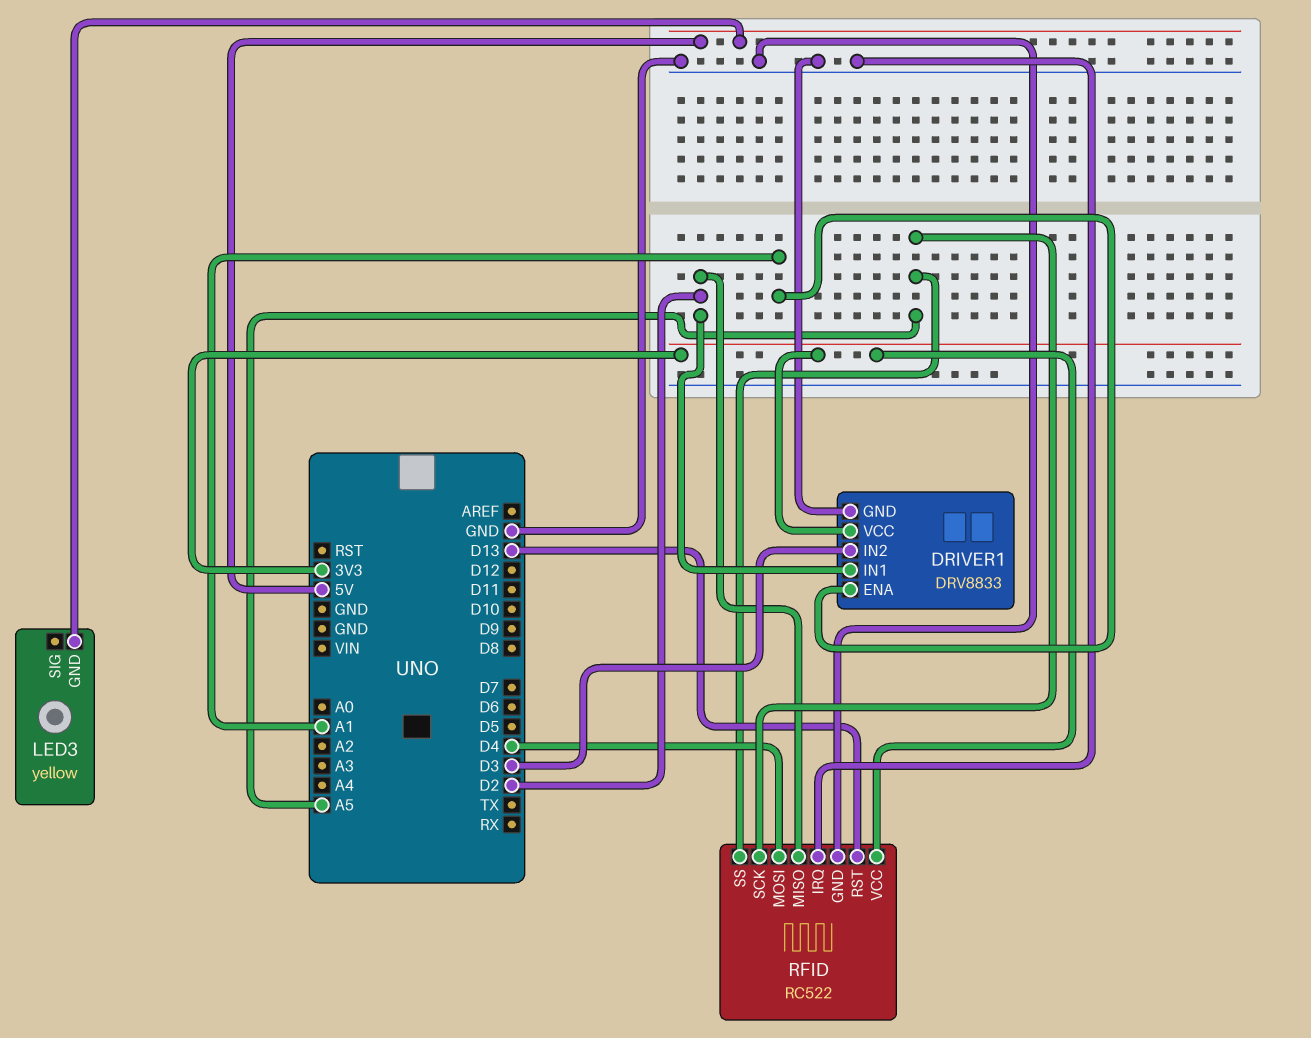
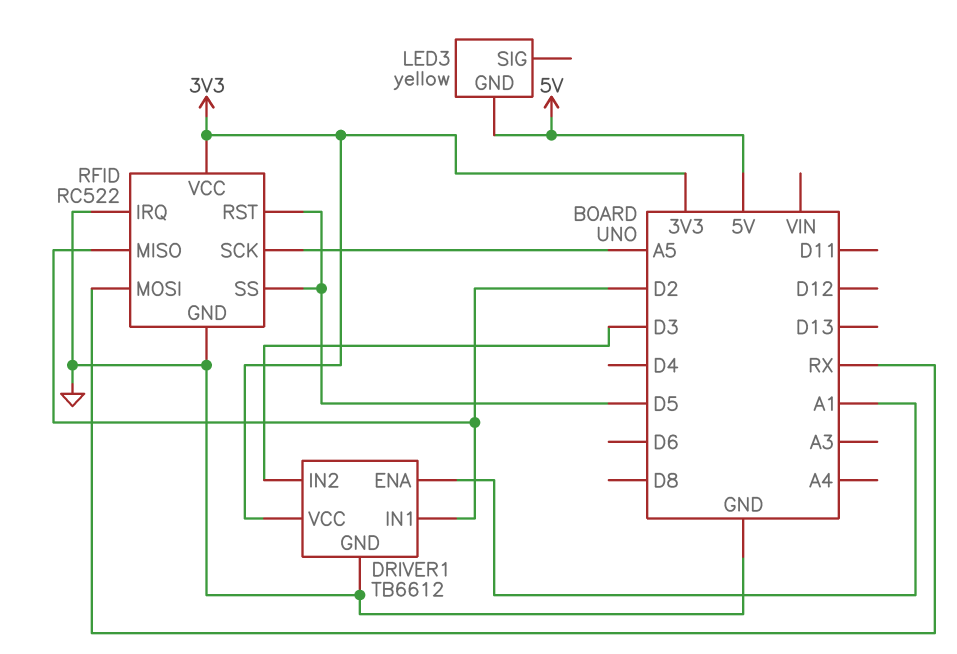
DRIVER1: DRV8833 -> TB6612
RFID pin MOSI: D4 -> RX
RFID pin RST: D13 -> D5
RFID pin SS: A5 -> D5

